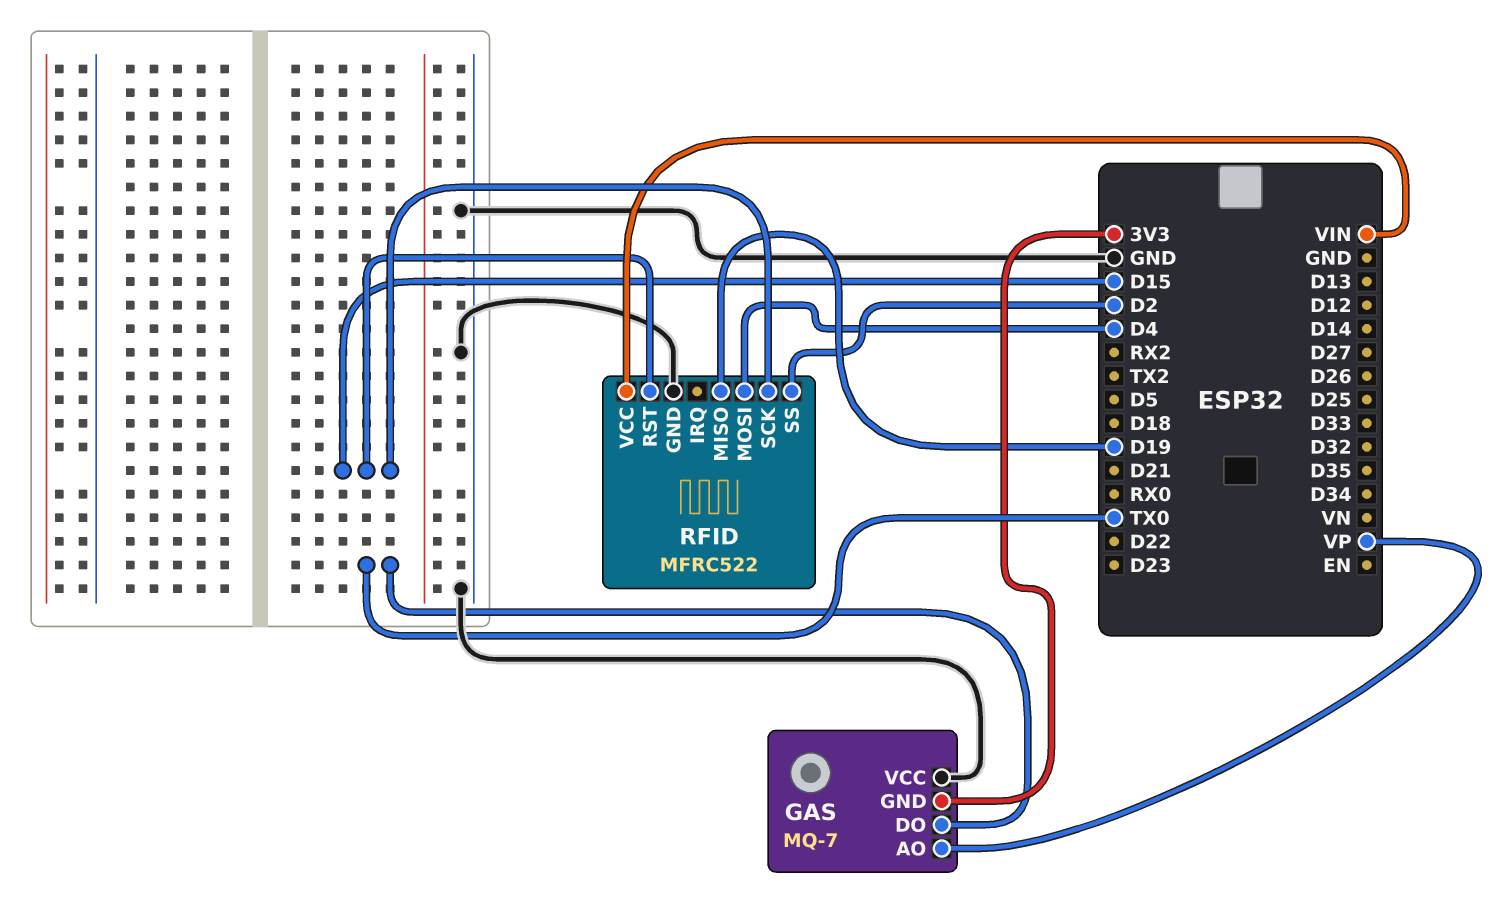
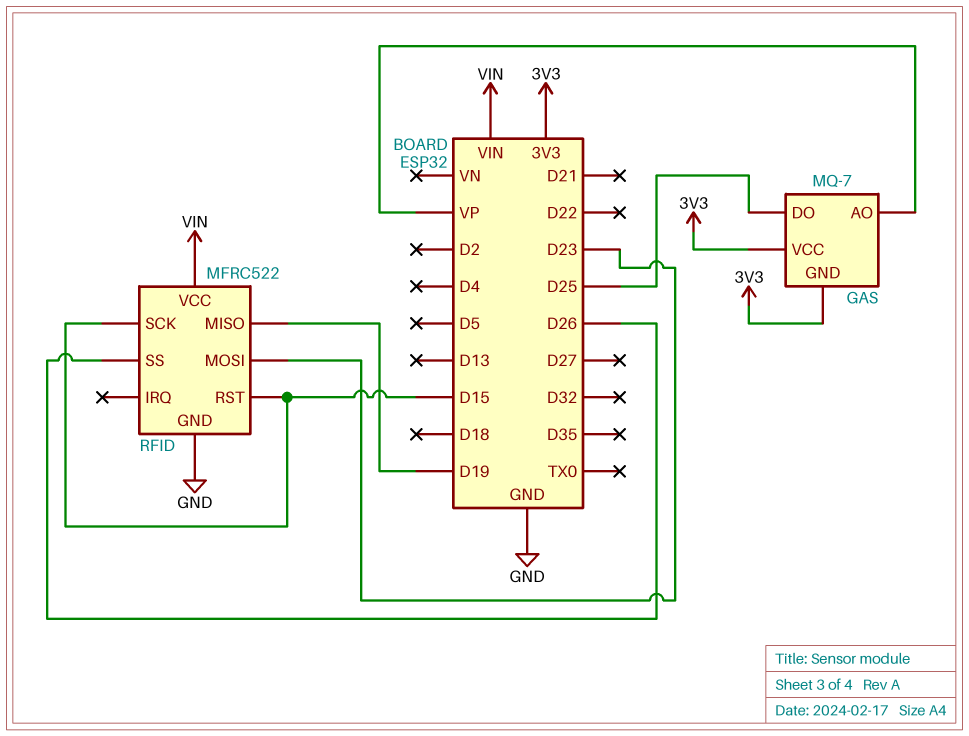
GAS pin DO: TX0 -> D25
GAS pin VCC: GND -> 3V3
RFID pin MOSI: D4 -> D23
RFID pin SS: D2 -> D26

